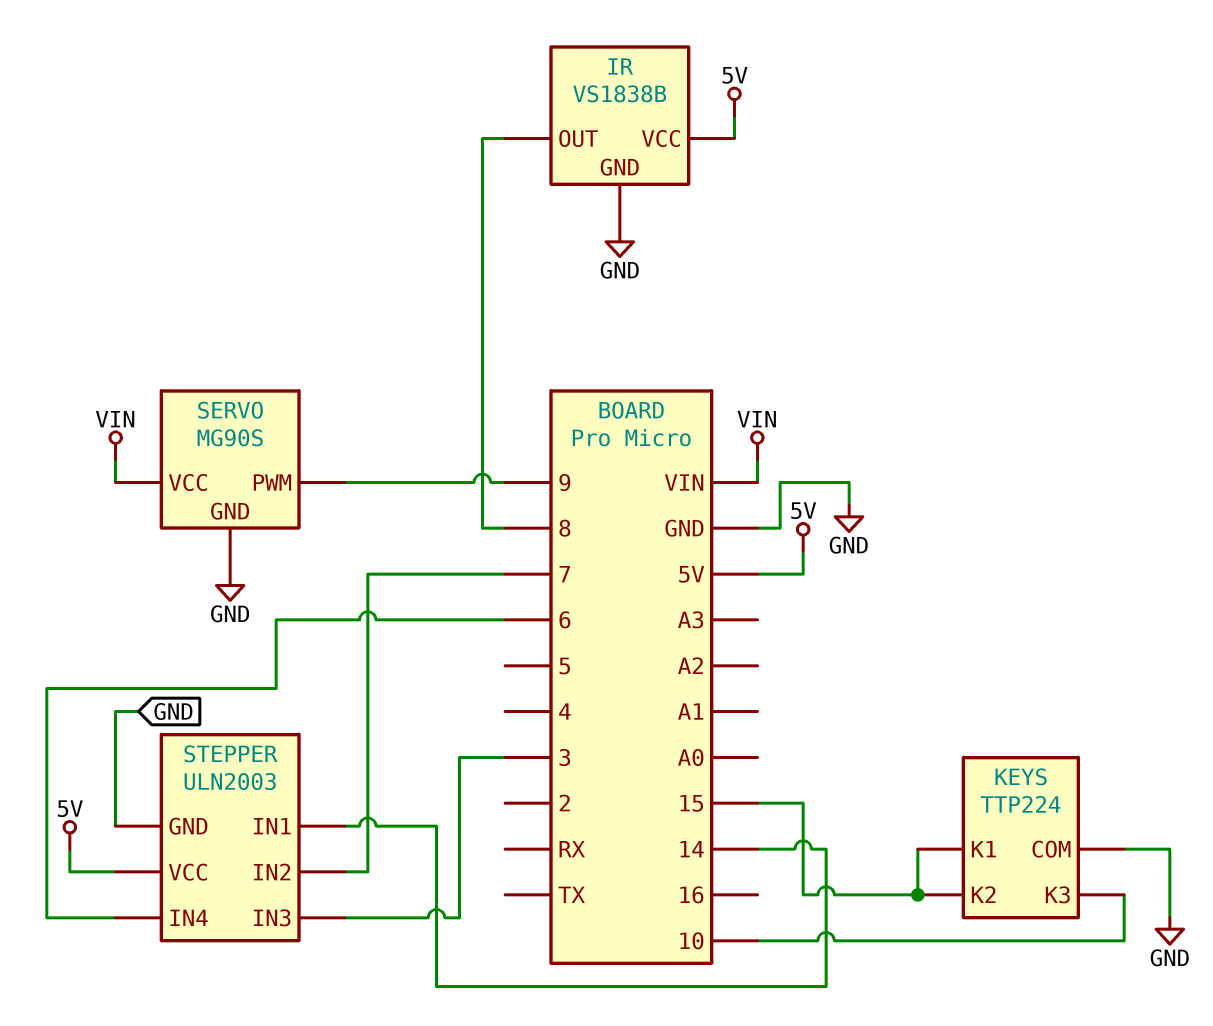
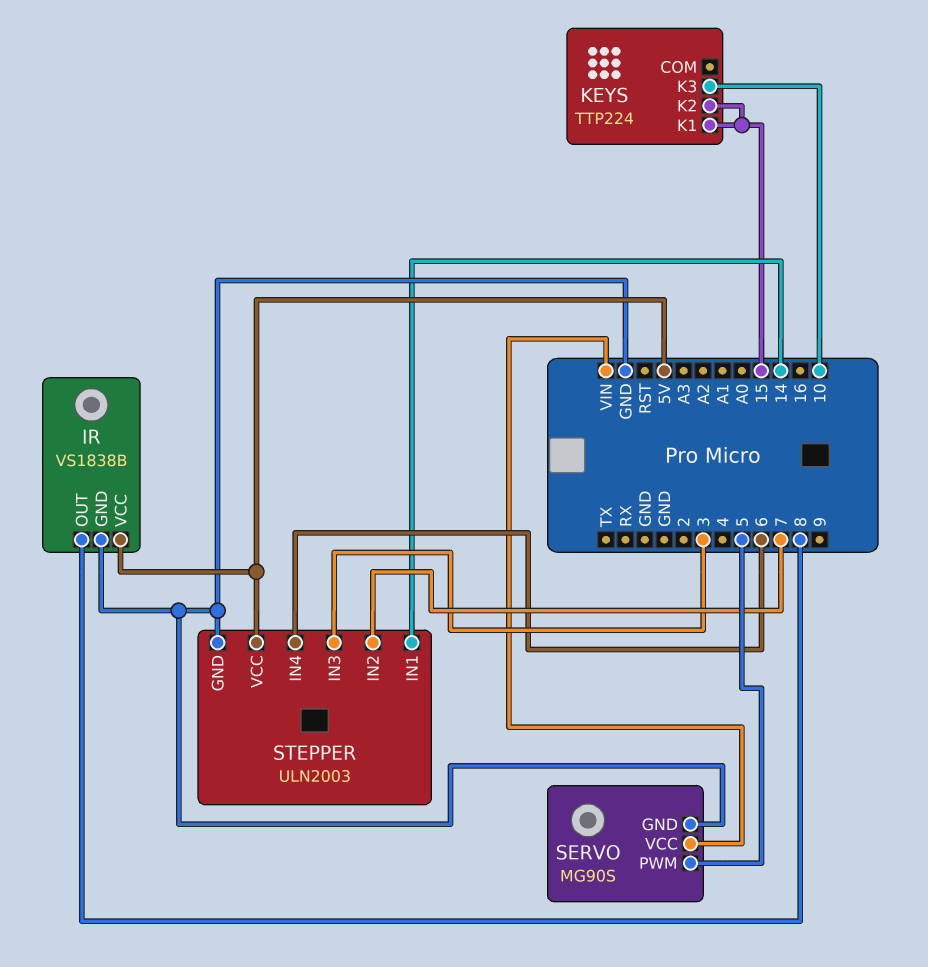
KEYS pin COM: GND -> none
SERVO pin PWM: 9 -> 5

